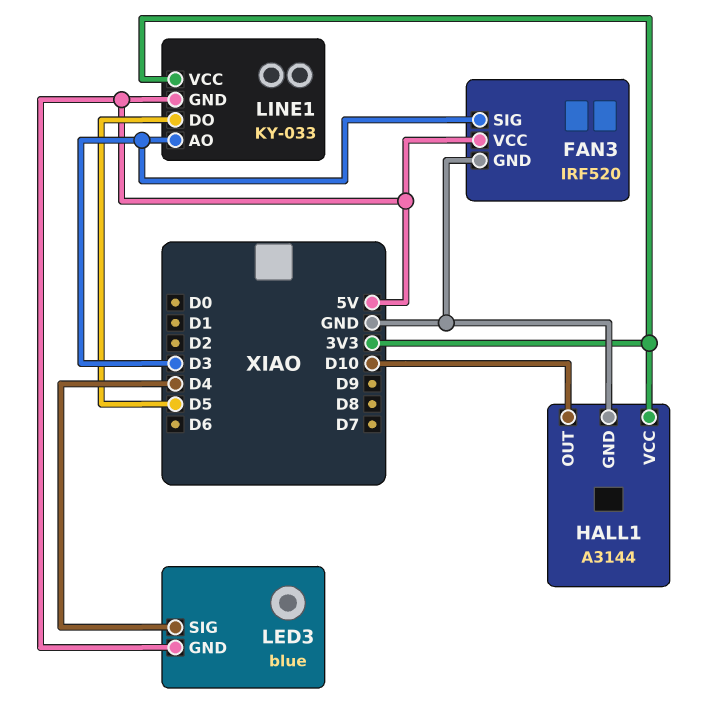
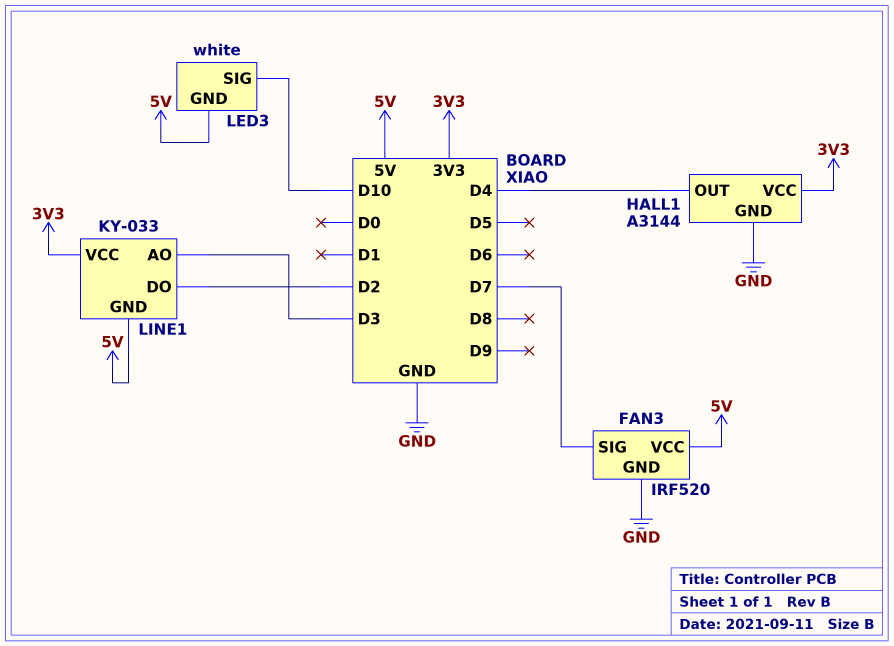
FAN3 pin SIG: D3 -> D7
HALL1 pin OUT: D10 -> D4
LED3: blue -> white
LED3 pin SIG: D4 -> D10
LINE1 pin DO: D5 -> D2

